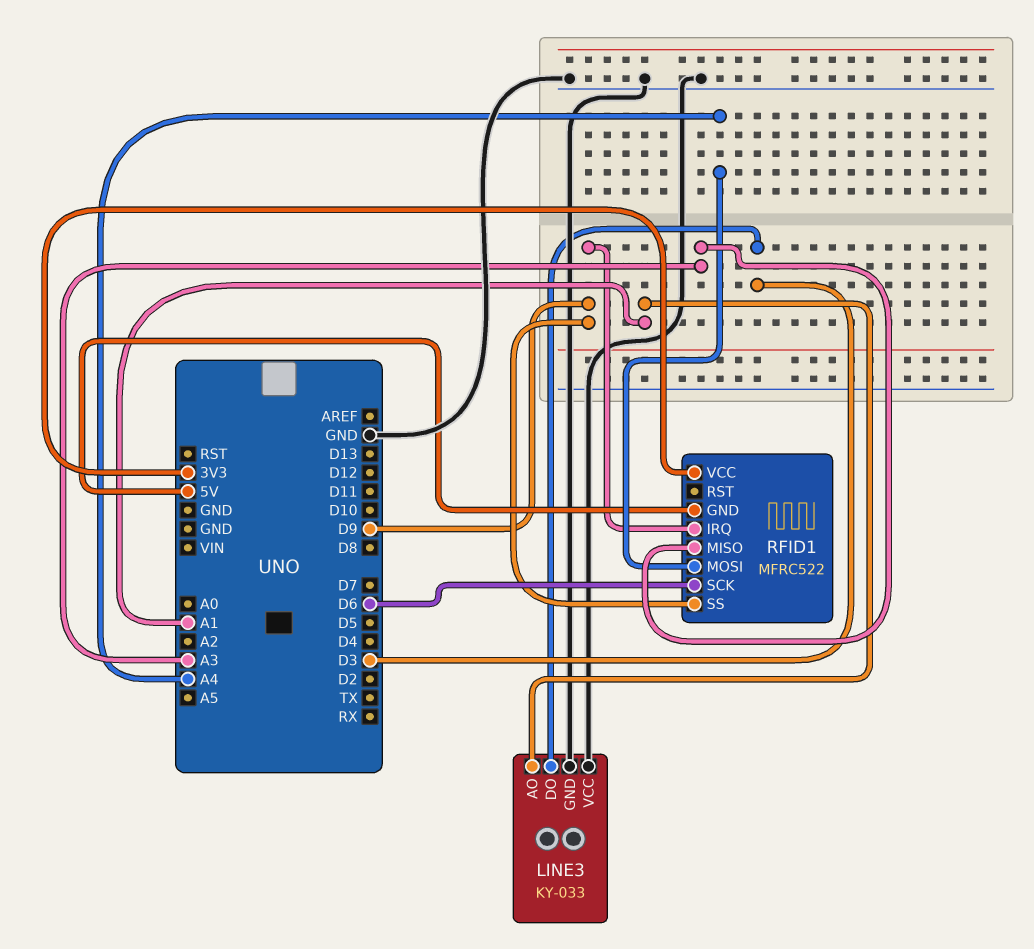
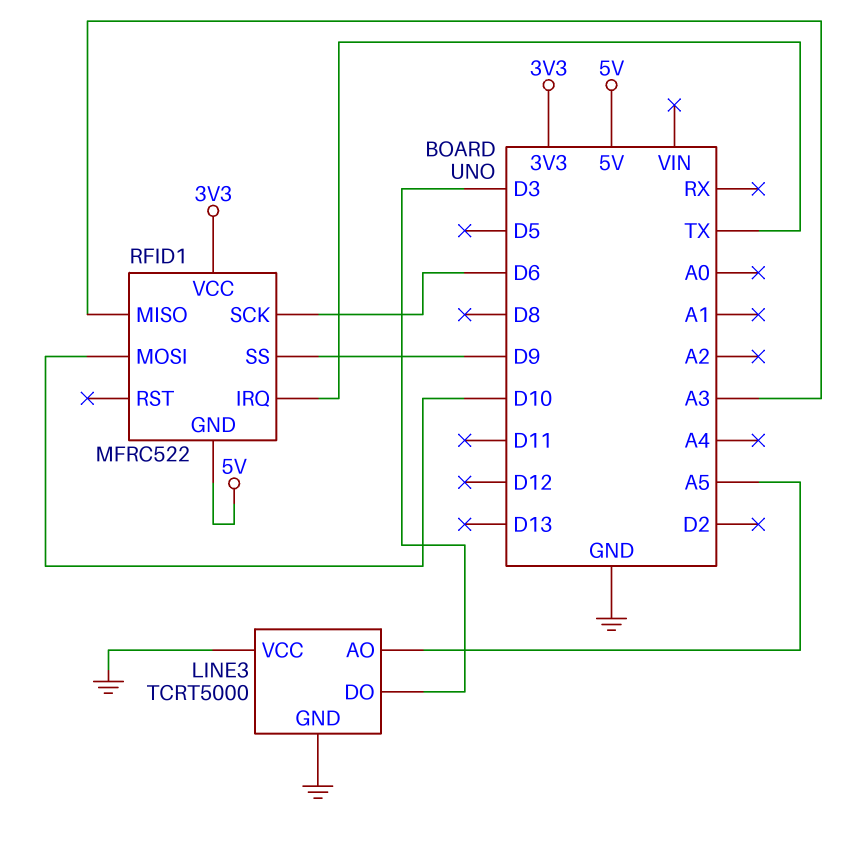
LINE3: KY-033 -> TCRT5000
LINE3 pin AO: A1 -> A5
RFID1 pin IRQ: D9 -> TX
RFID1 pin MOSI: A4 -> D10

